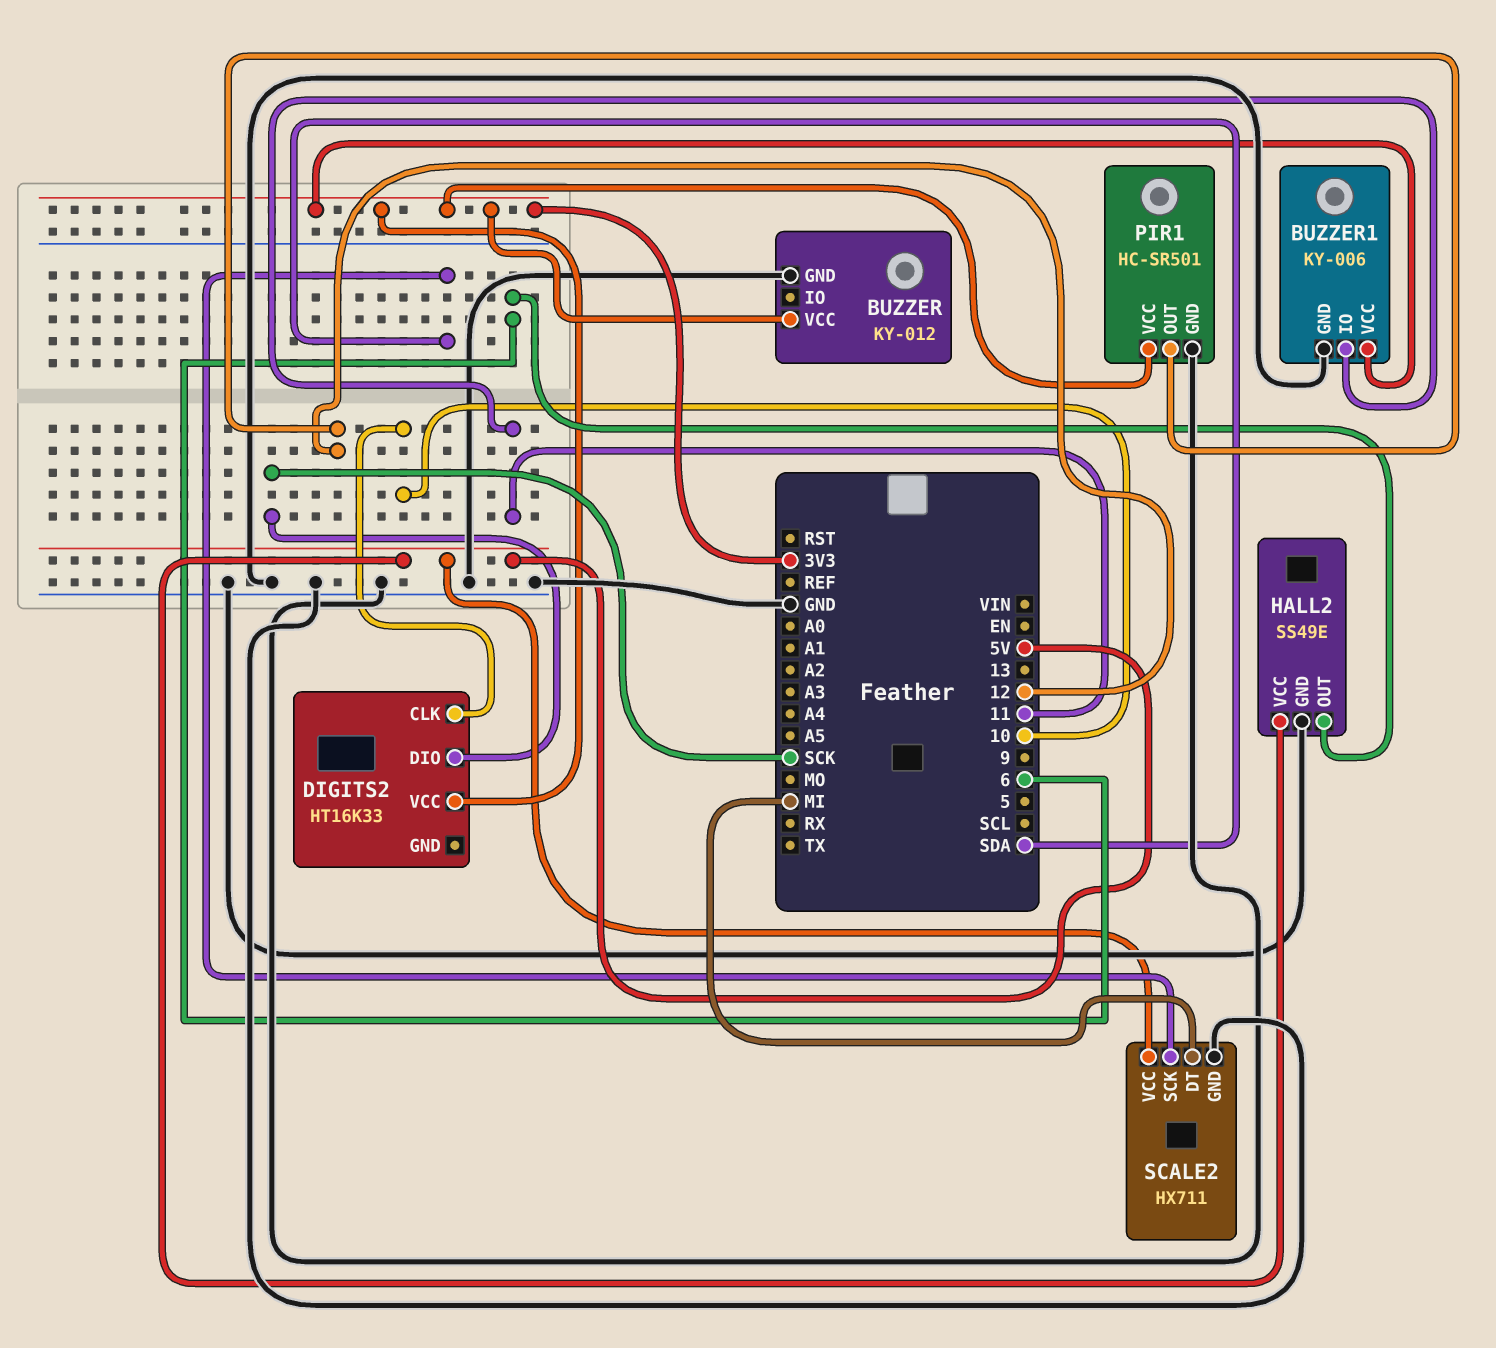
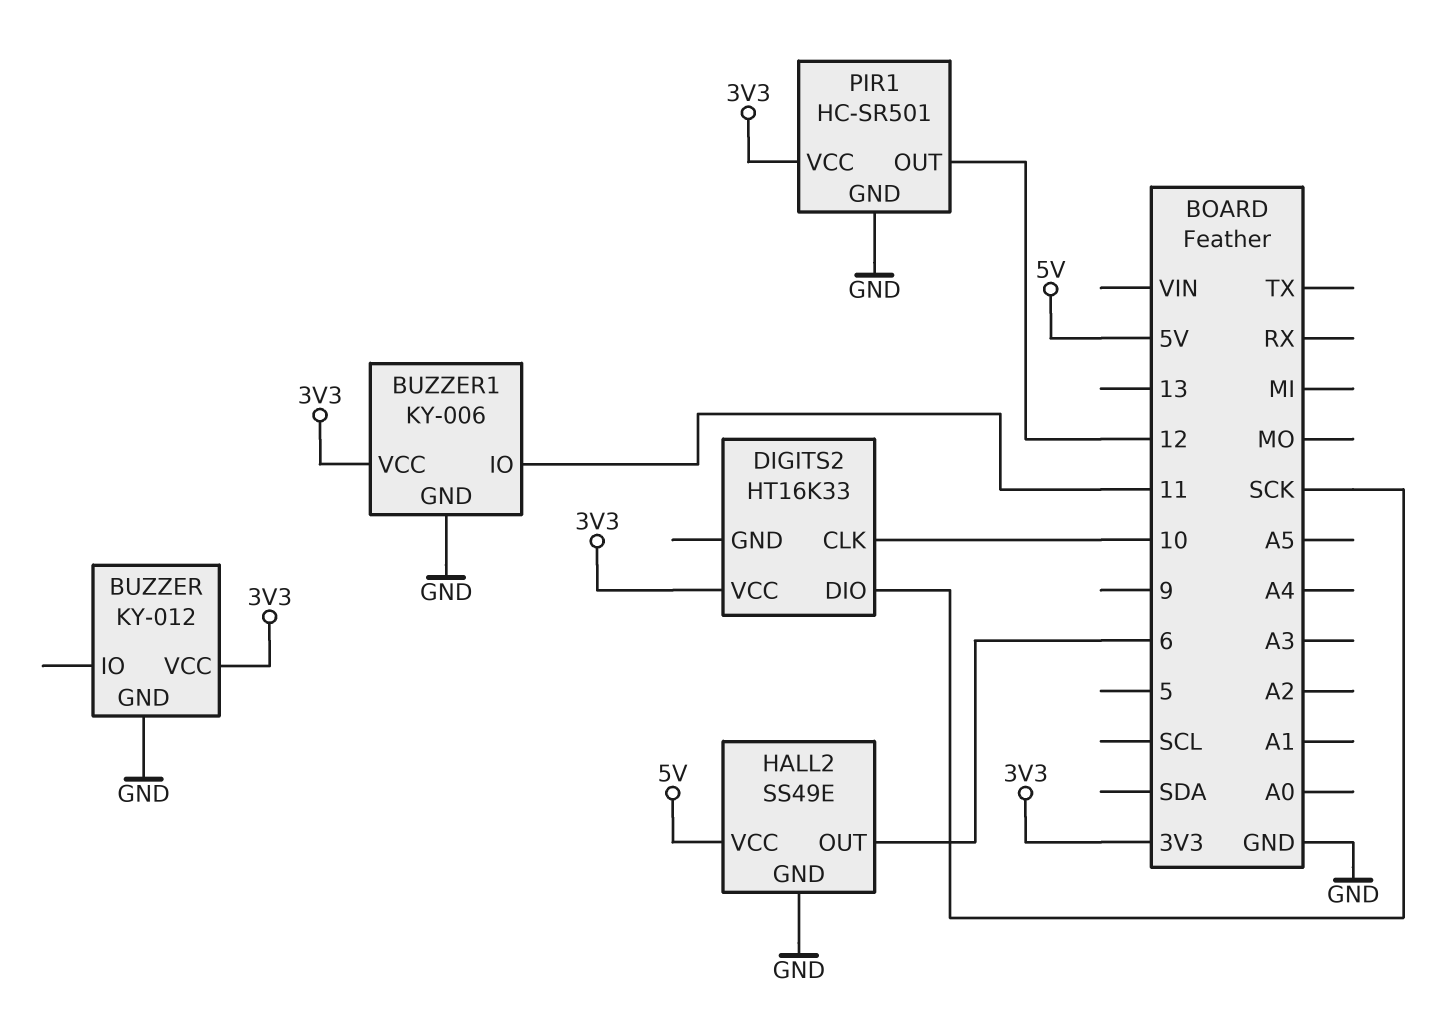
SCALE2: HX711 -> none
SCALE2 pin DT: MI -> none
SCALE2 pin GND: GND -> none
SCALE2 pin SCK: SDA -> none
SCALE2 pin VCC: 5V -> none

